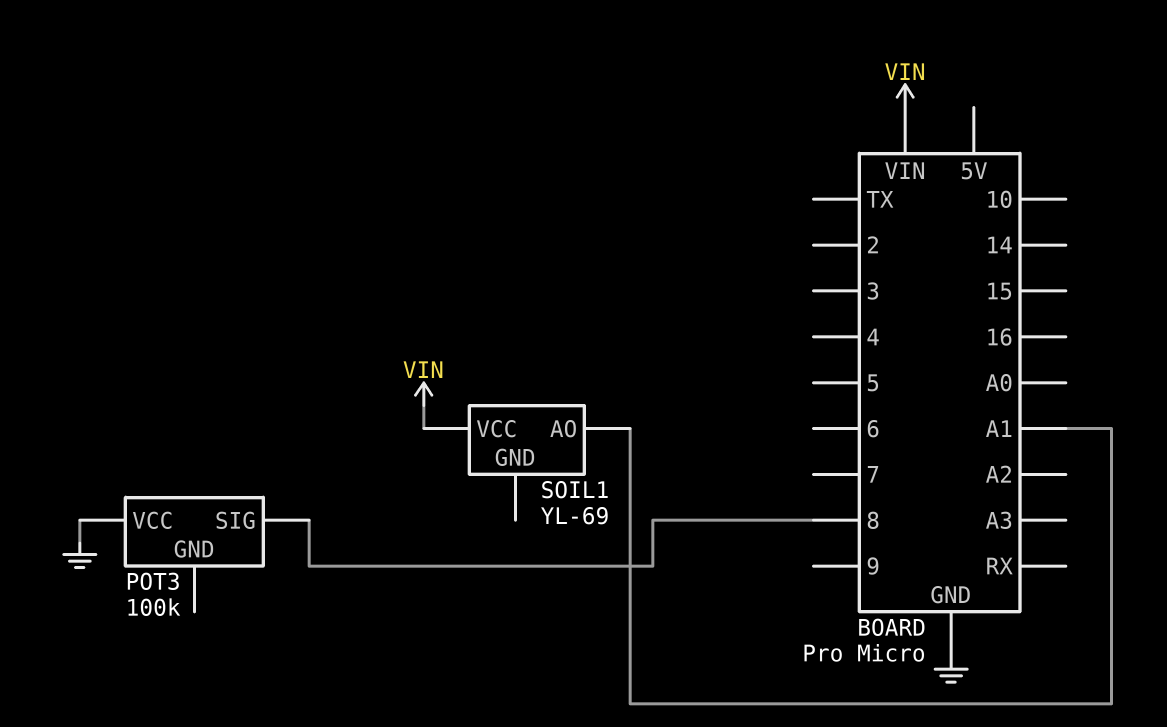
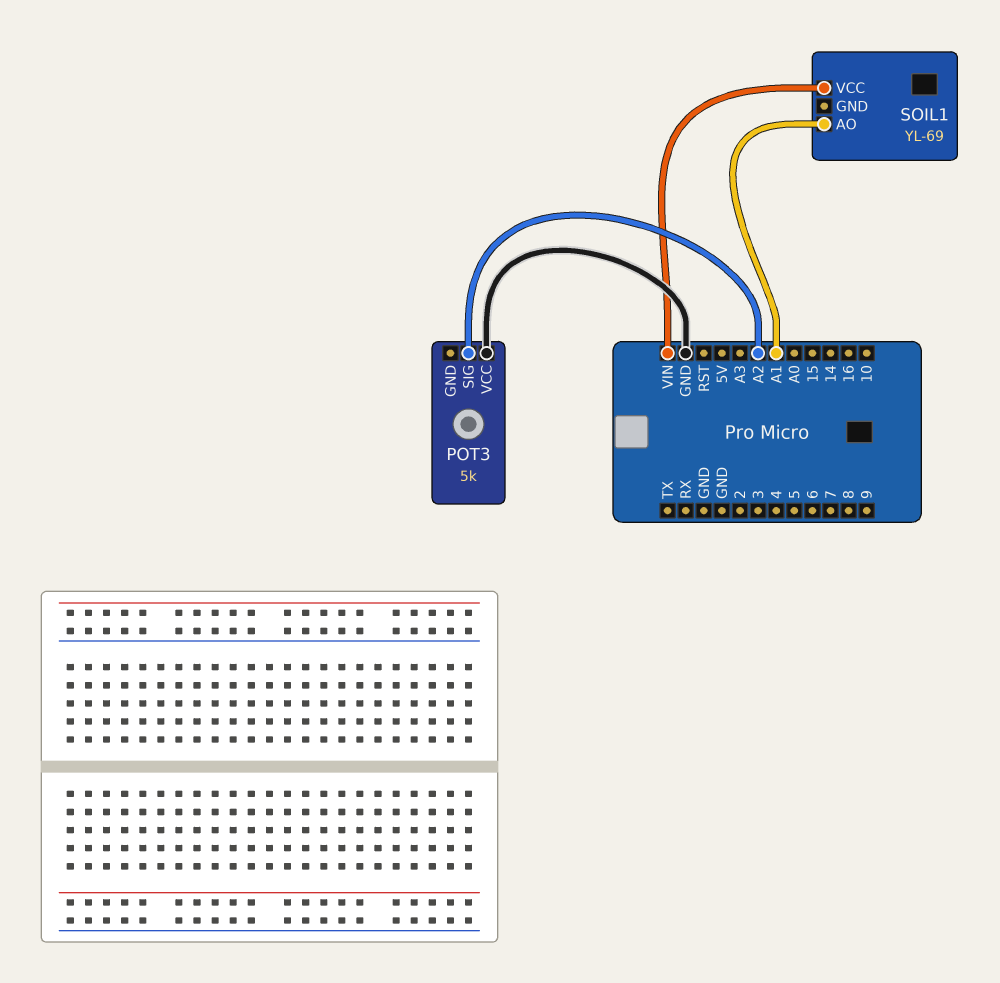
POT3: 100k -> 5k
POT3 pin SIG: 8 -> A2

